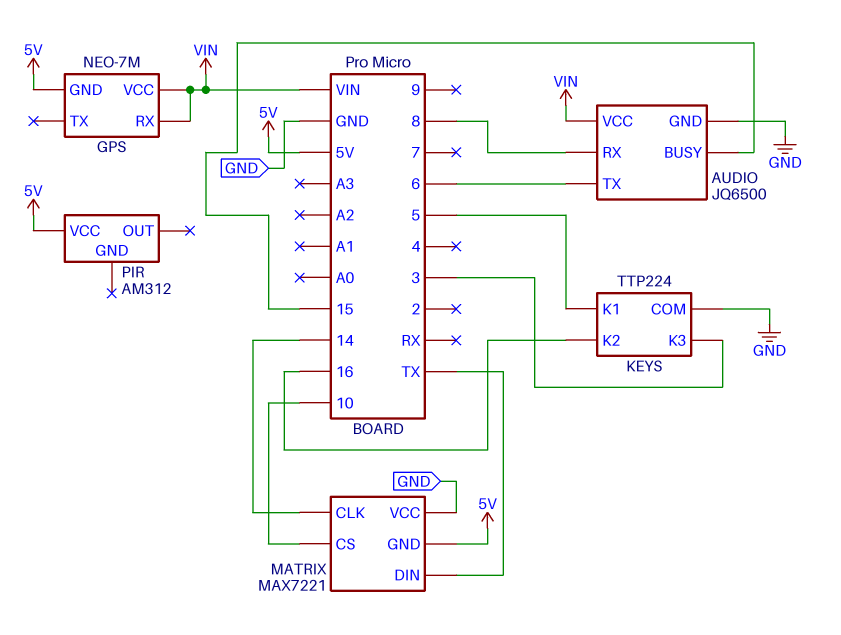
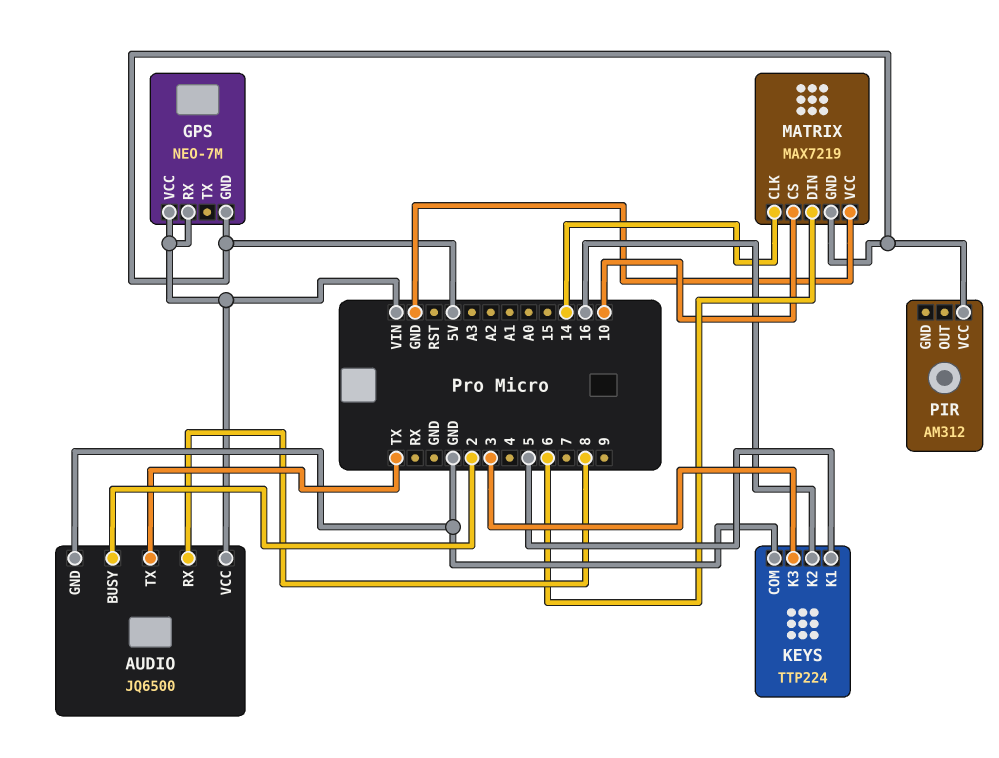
AUDIO pin BUSY: 15 -> 2
AUDIO pin TX: 6 -> TX
MATRIX: MAX7221 -> MAX7219
MATRIX pin DIN: TX -> 6

